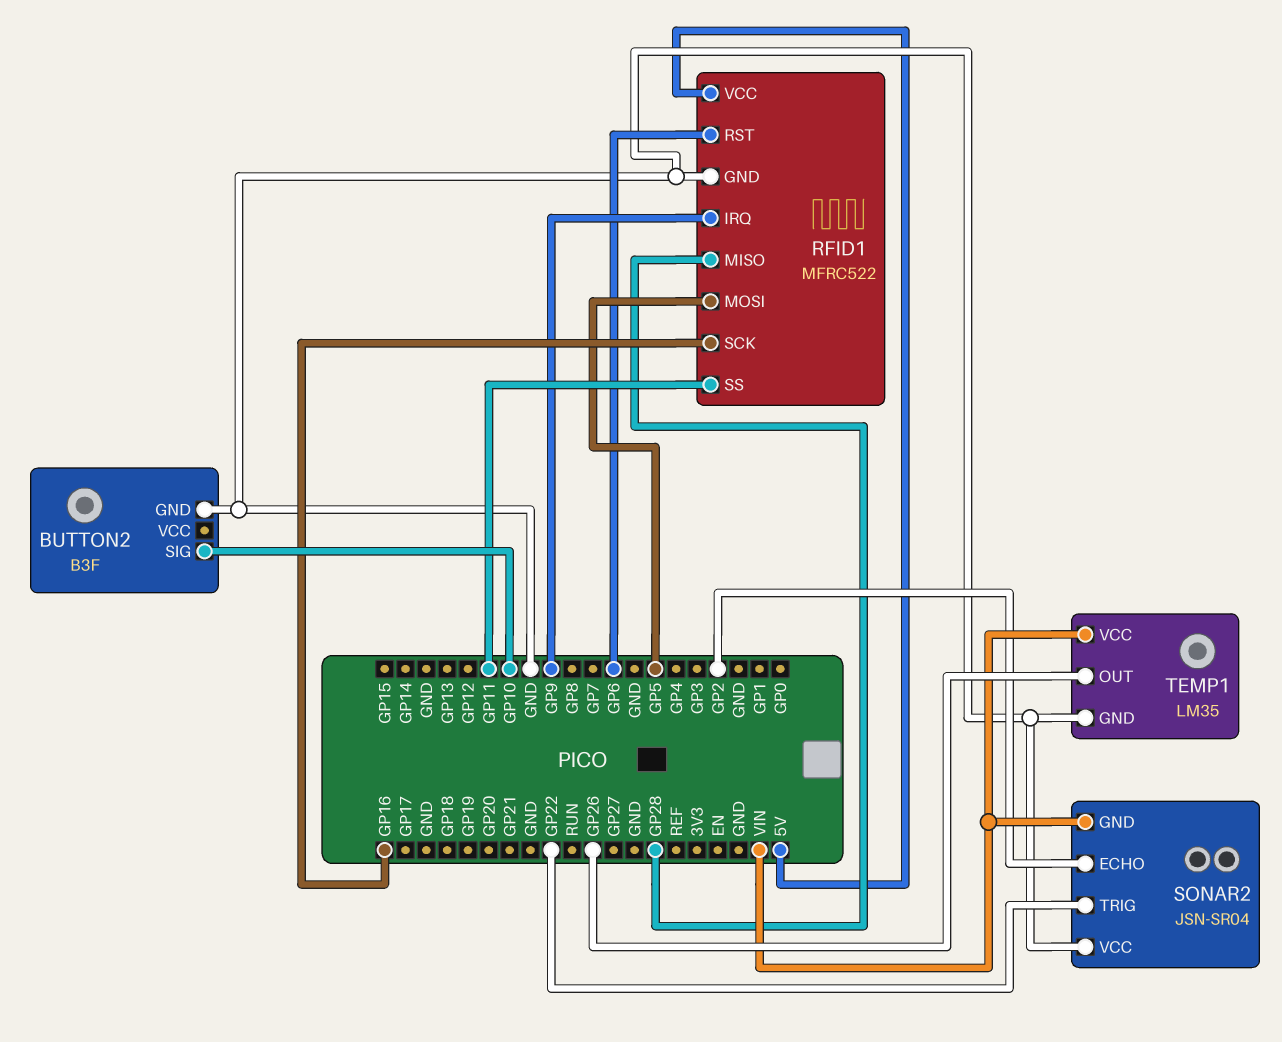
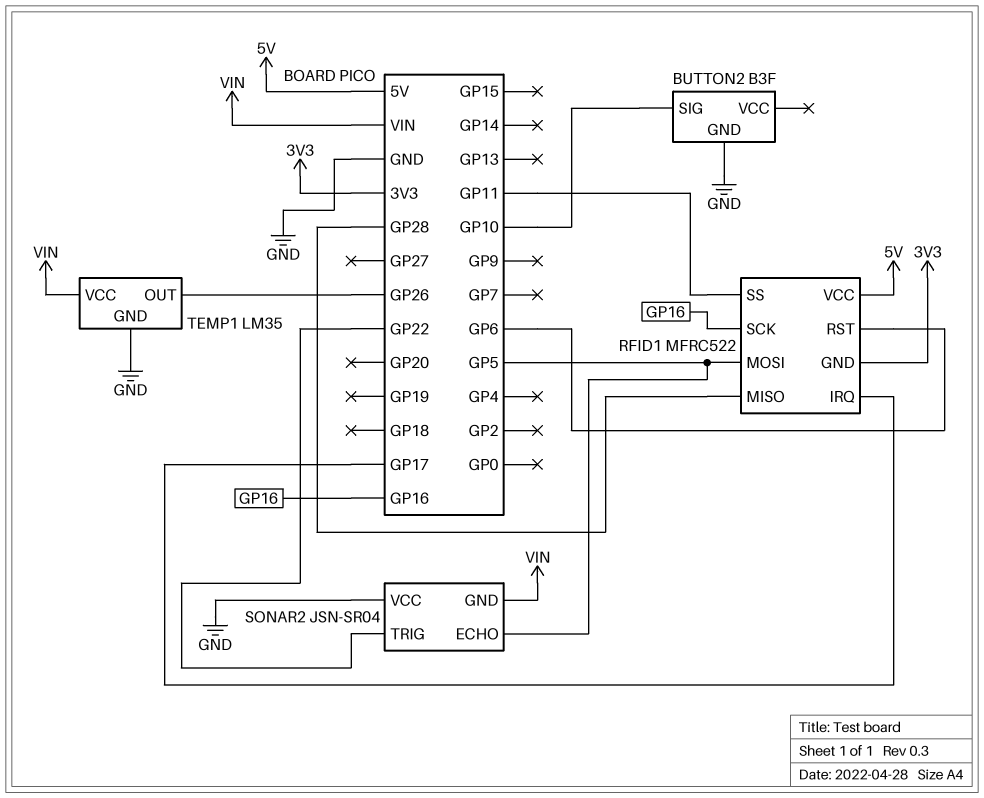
RFID1 pin GND: GND -> 3V3
RFID1 pin IRQ: GP9 -> GP17
SONAR2 pin ECHO: GP2 -> GP5

